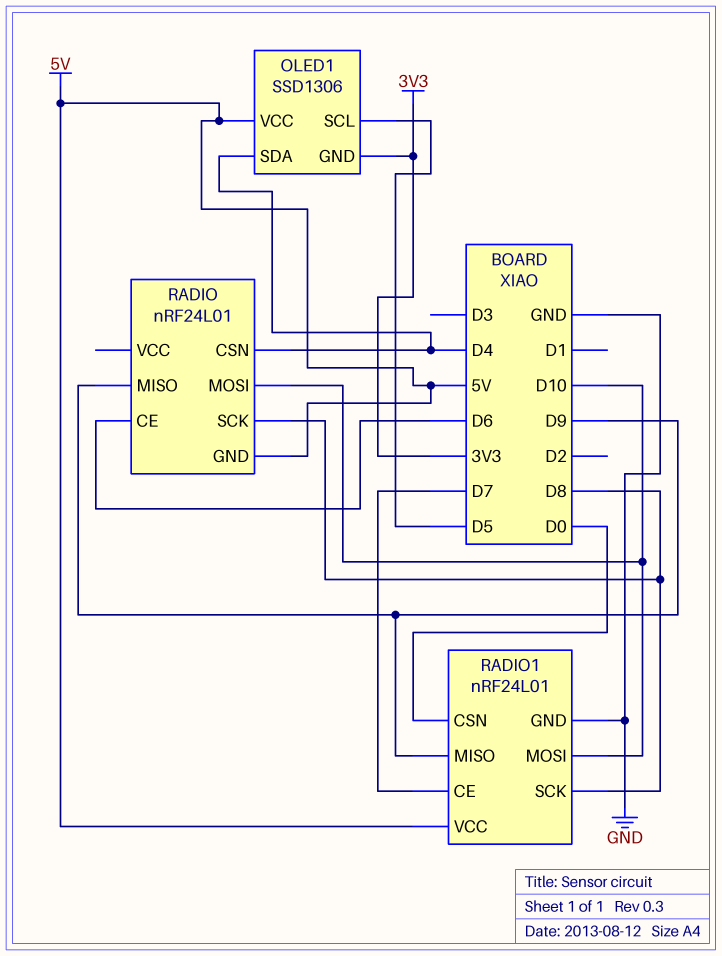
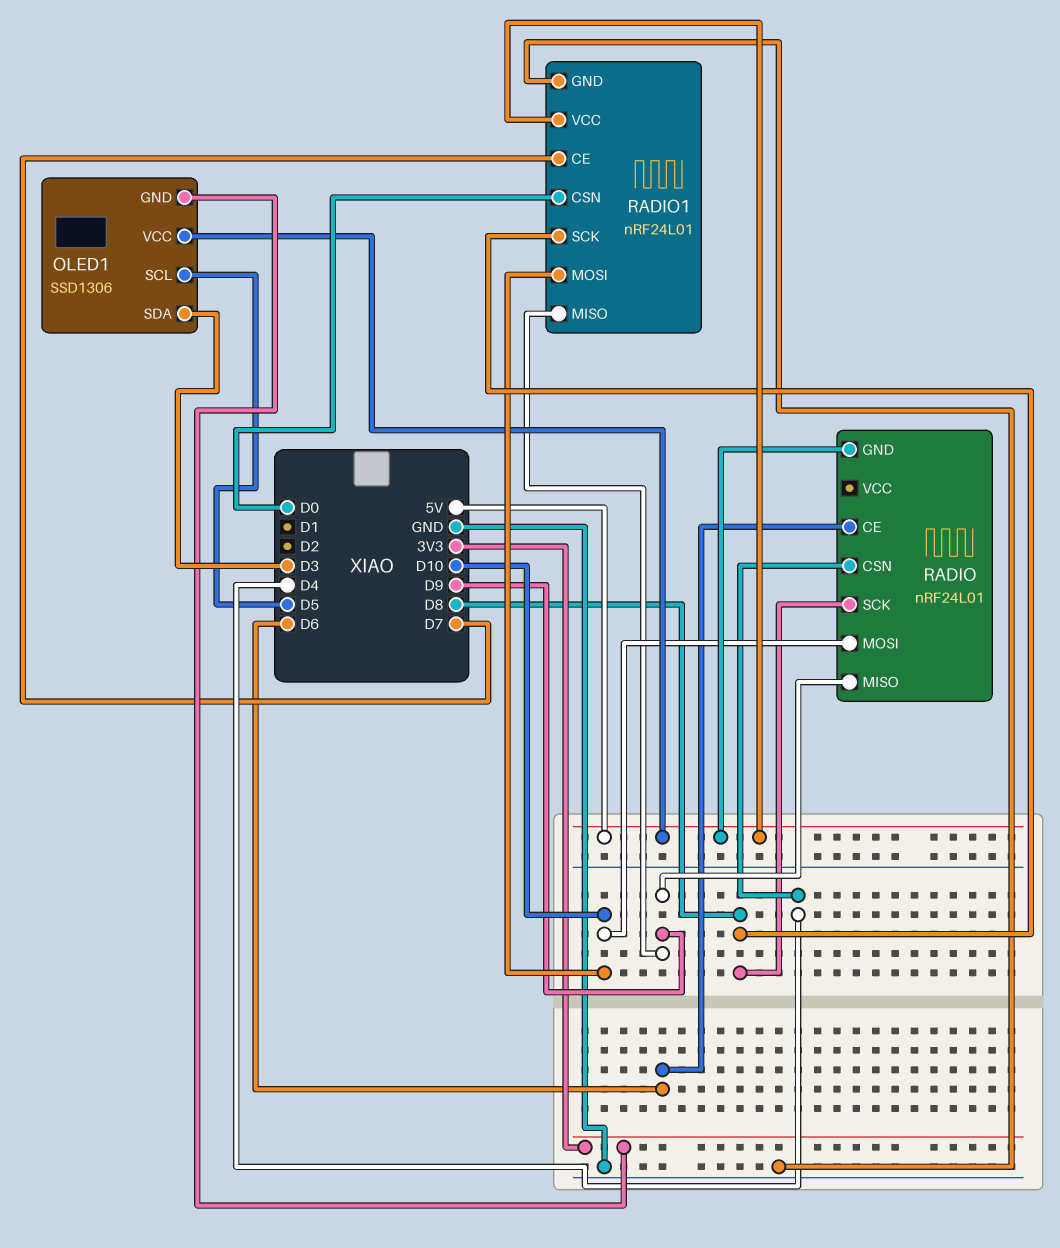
OLED1 pin SDA: D4 -> D3

